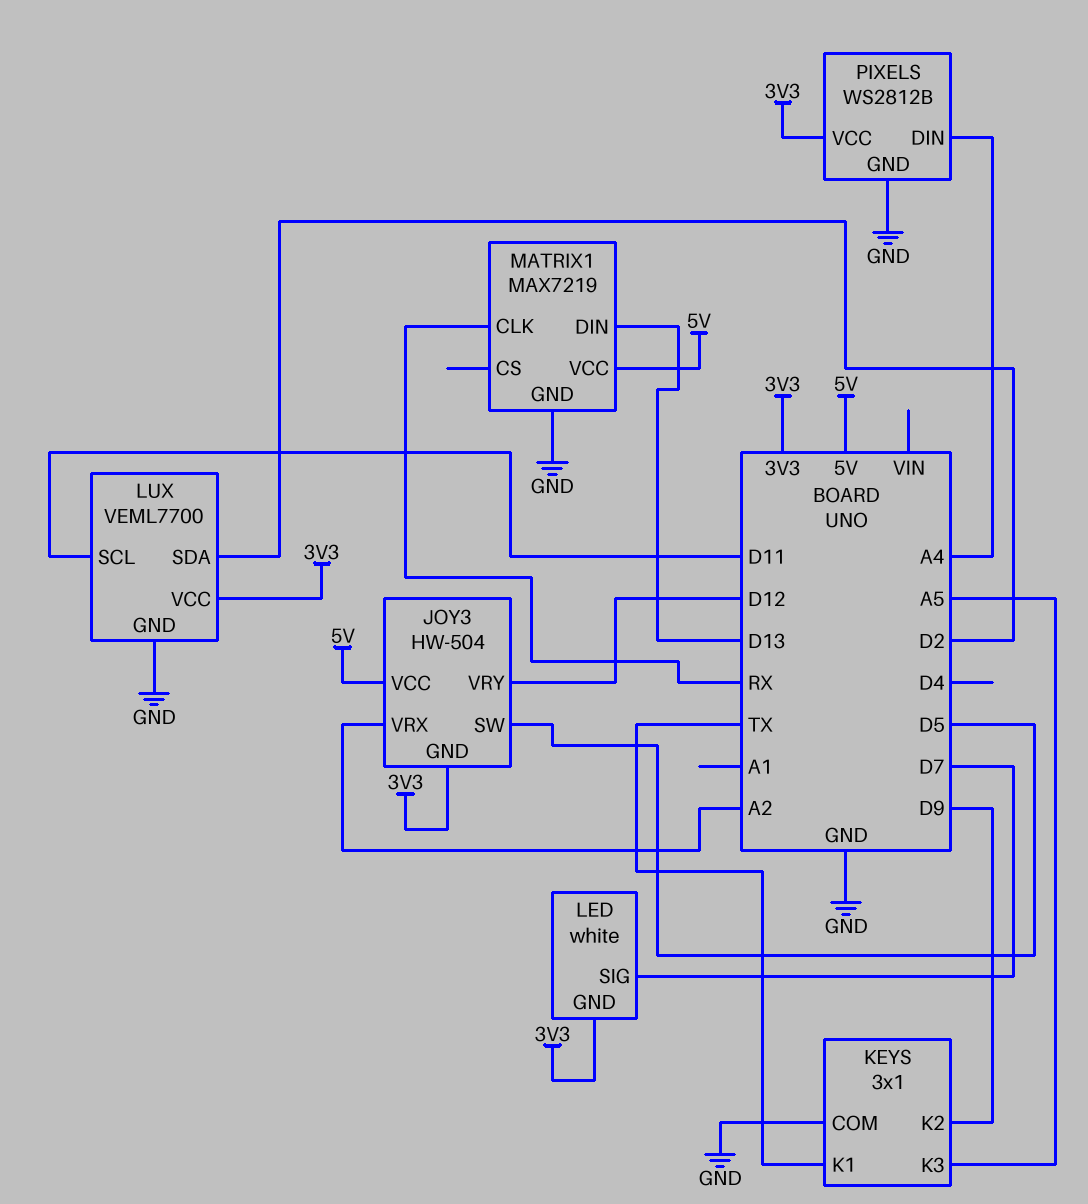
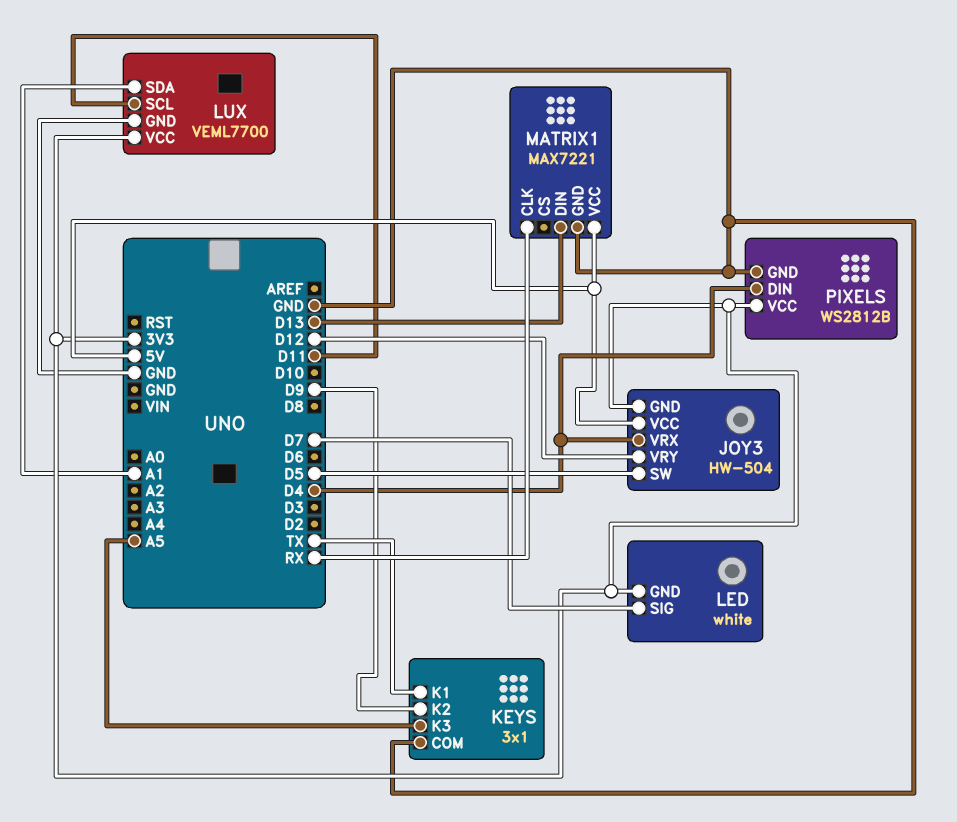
JOY3 pin VRX: A2 -> D4
LUX pin SDA: D2 -> A1
MATRIX1: MAX7219 -> MAX7221
PIXELS pin DIN: A4 -> D4

